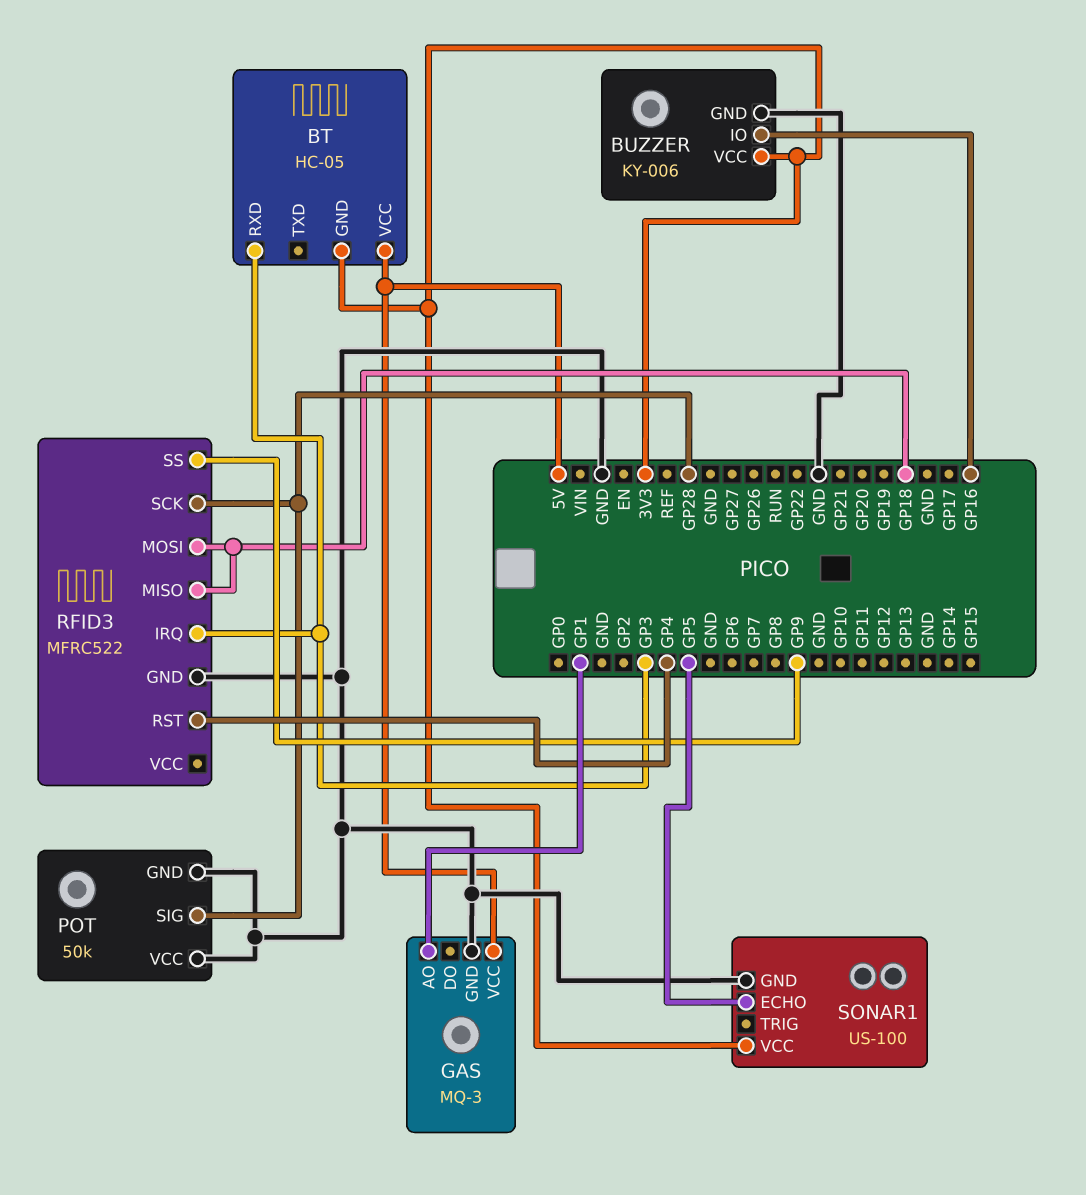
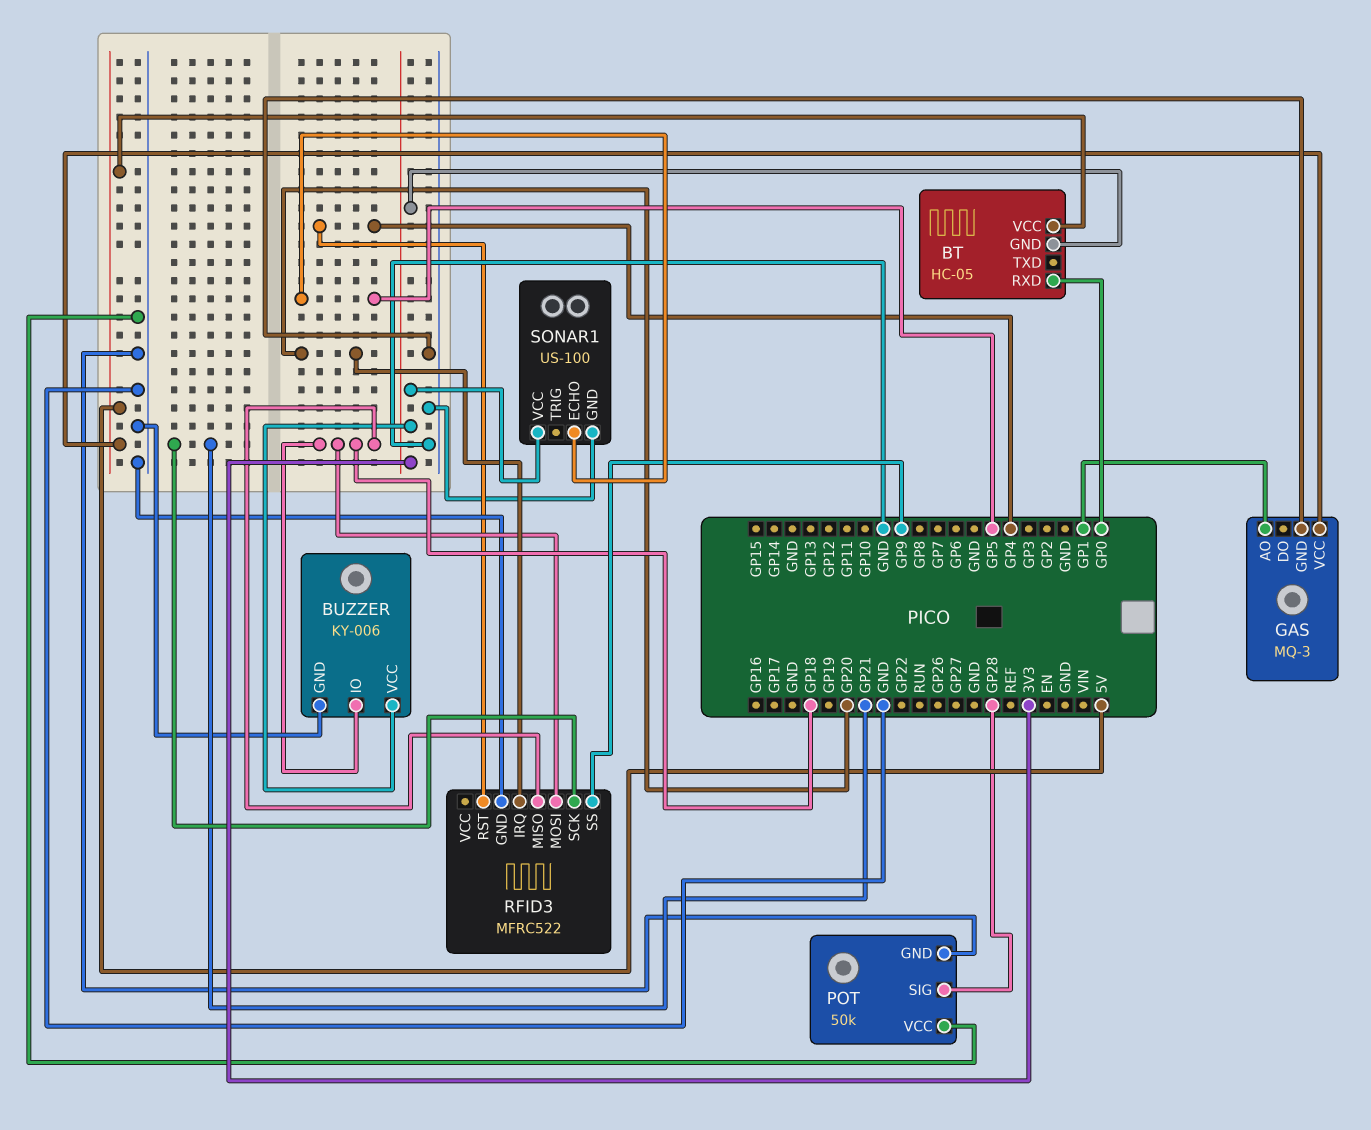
BT pin RXD: GP3 -> GP0
BUZZER pin IO: GP16 -> GP18
RFID3 pin IRQ: GP3 -> GP20
RFID3 pin SCK: GP28 -> GP21

